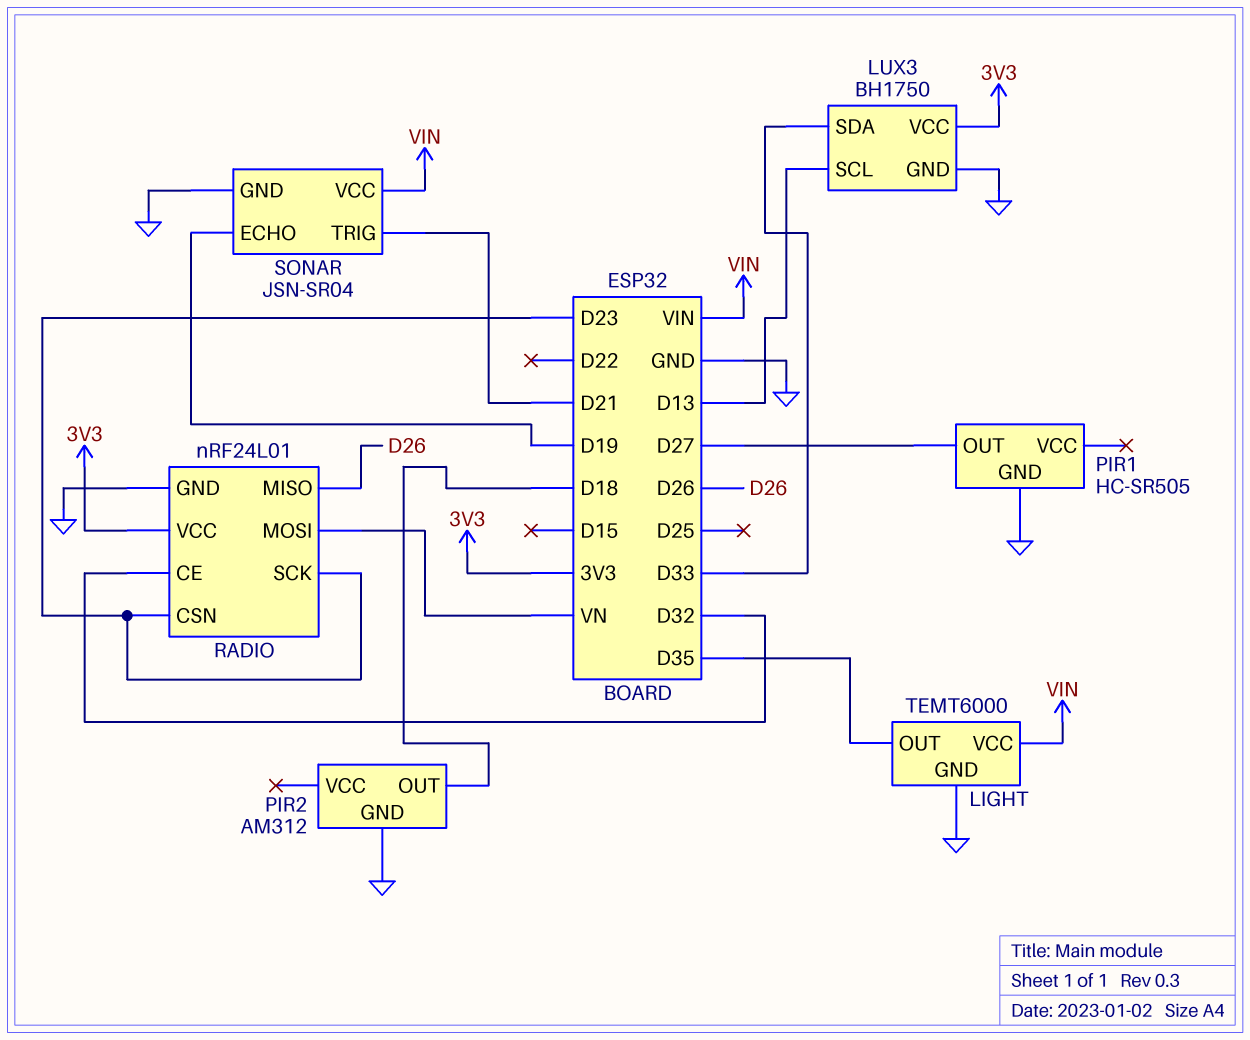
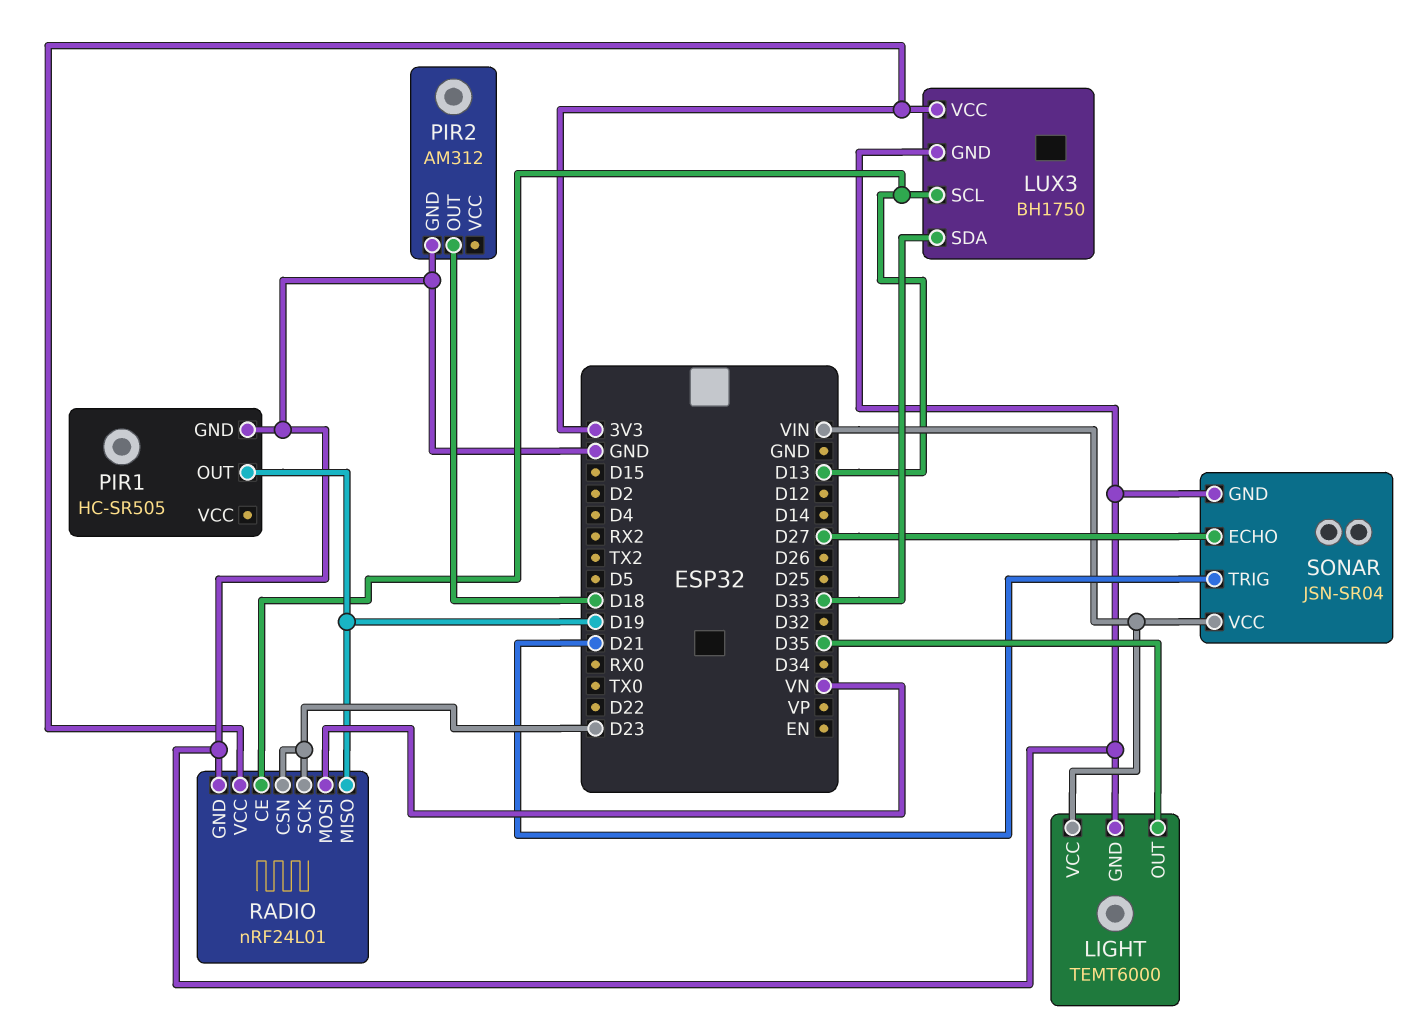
PIR1 pin OUT: D27 -> D19
RADIO pin CE: D32 -> D13
RADIO pin MISO: D26 -> D19
SONAR pin ECHO: D19 -> D27

